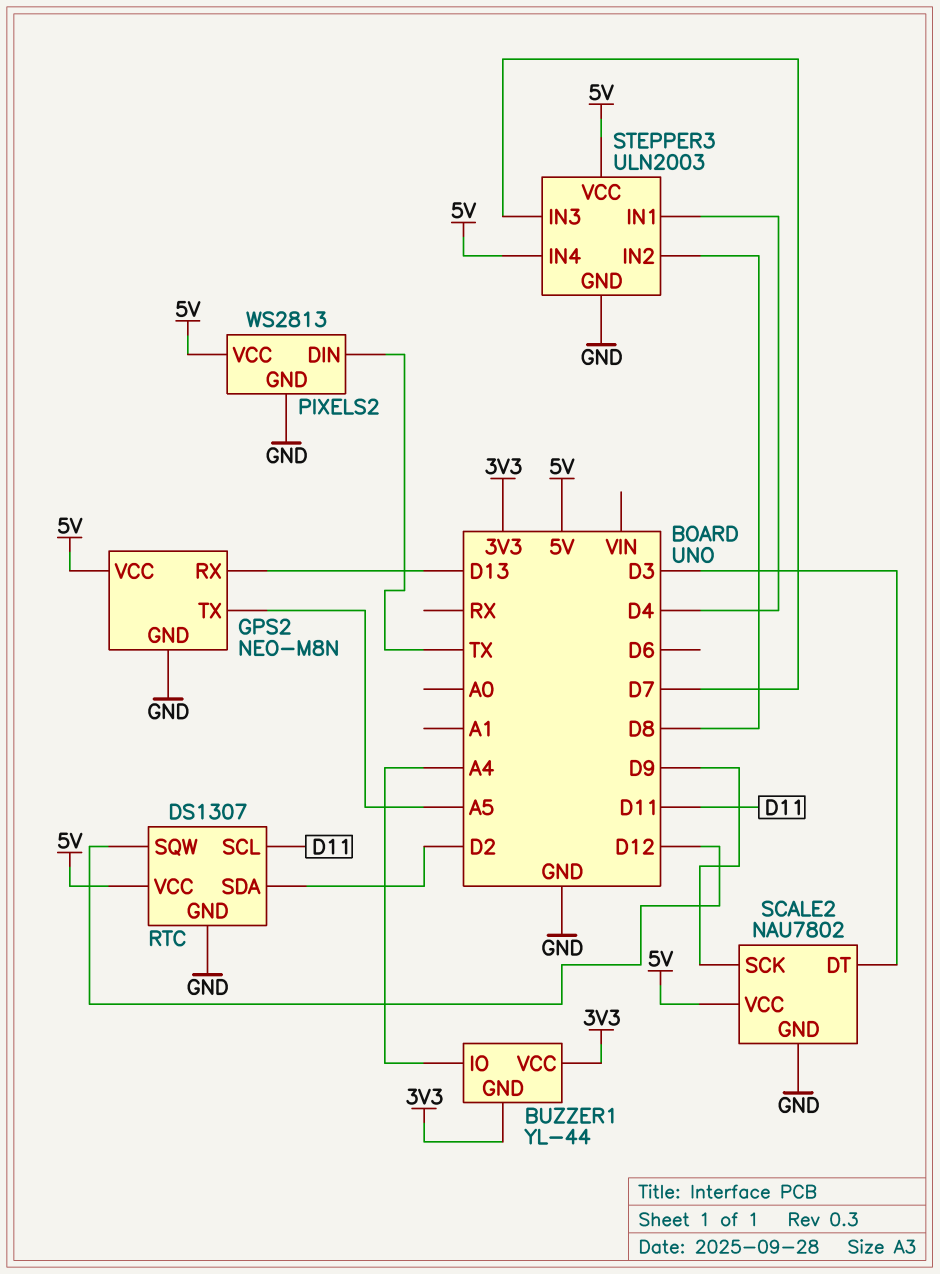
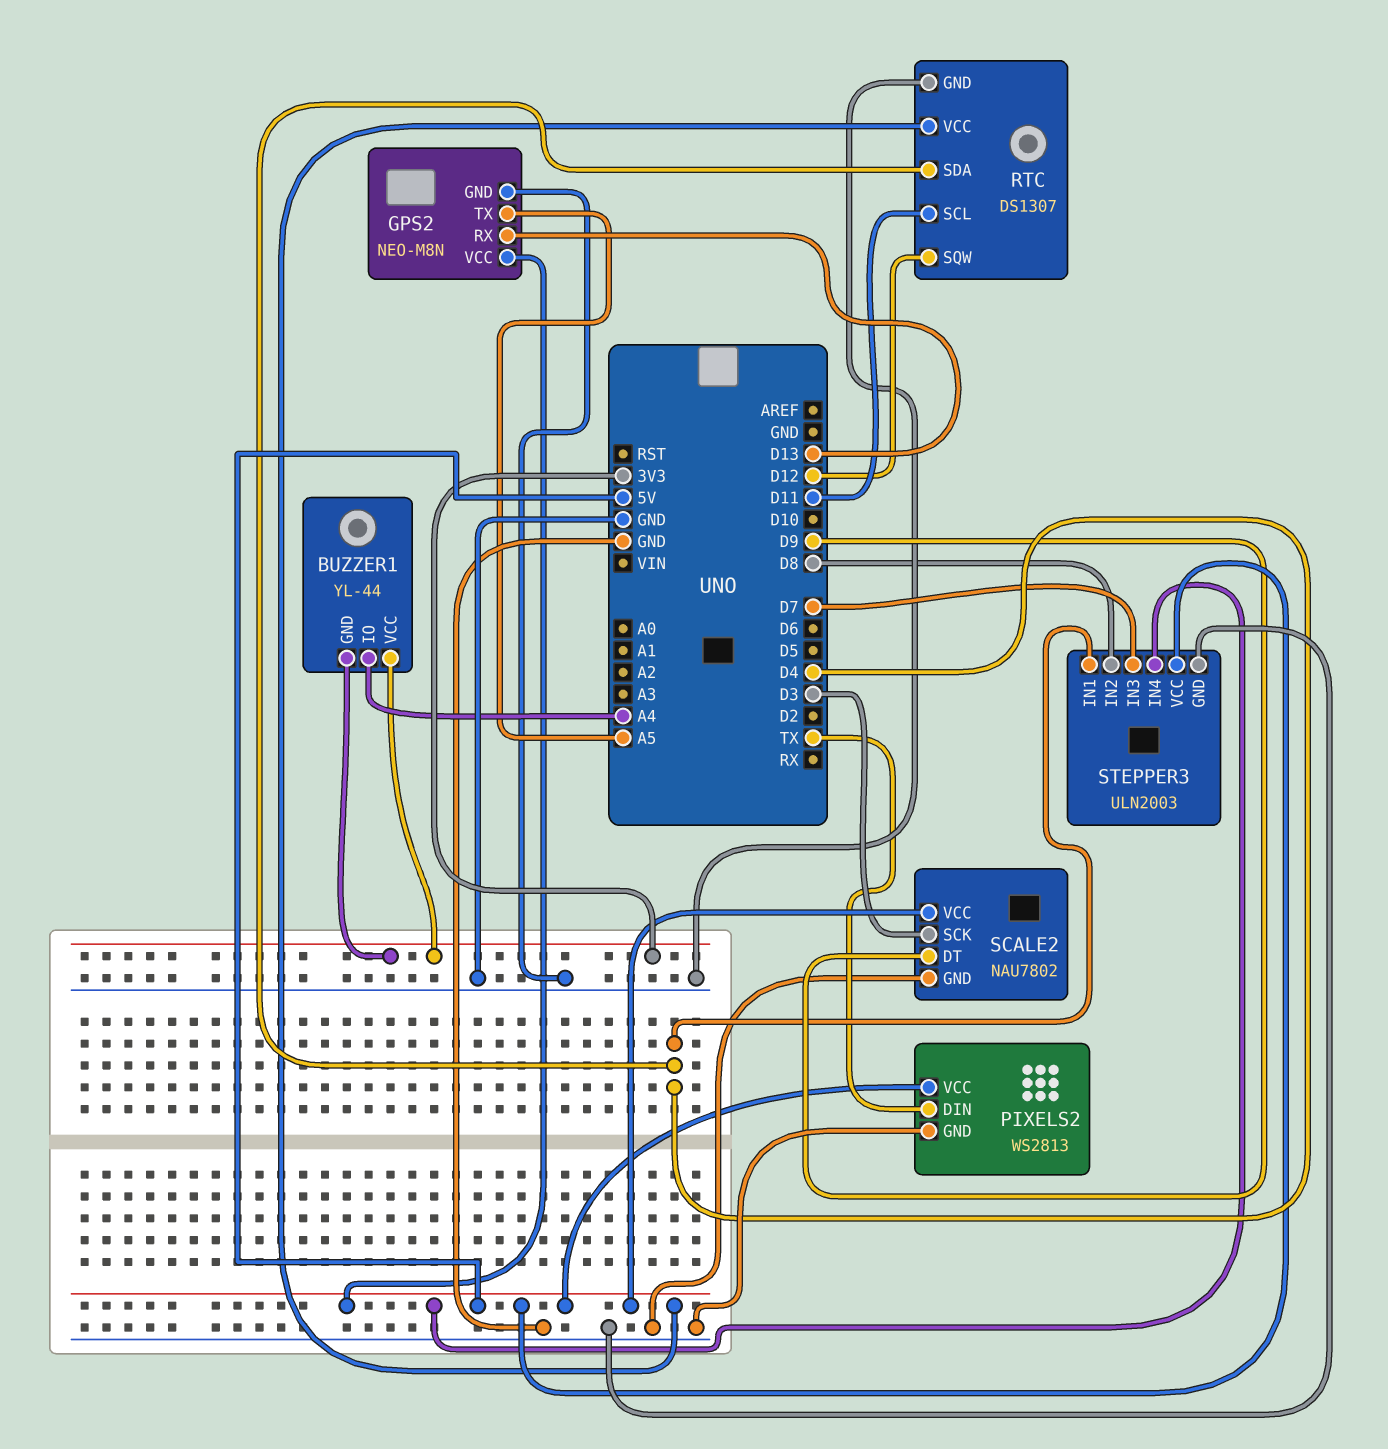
RTC pin SDA: D2 -> D4
SCALE2 pin DT: D3 -> D9
SCALE2 pin SCK: D9 -> D3

